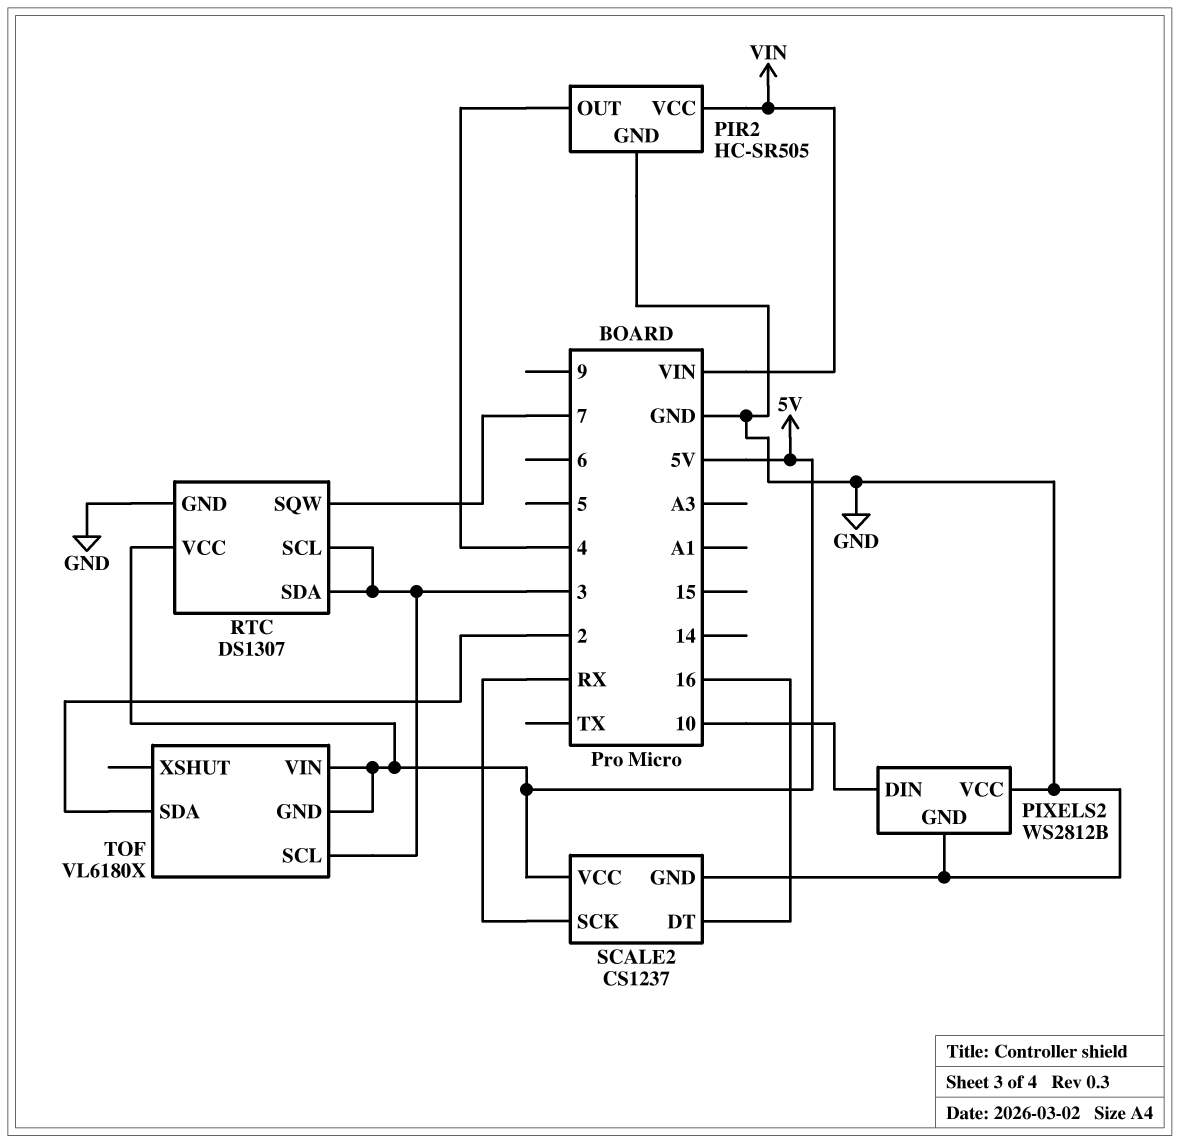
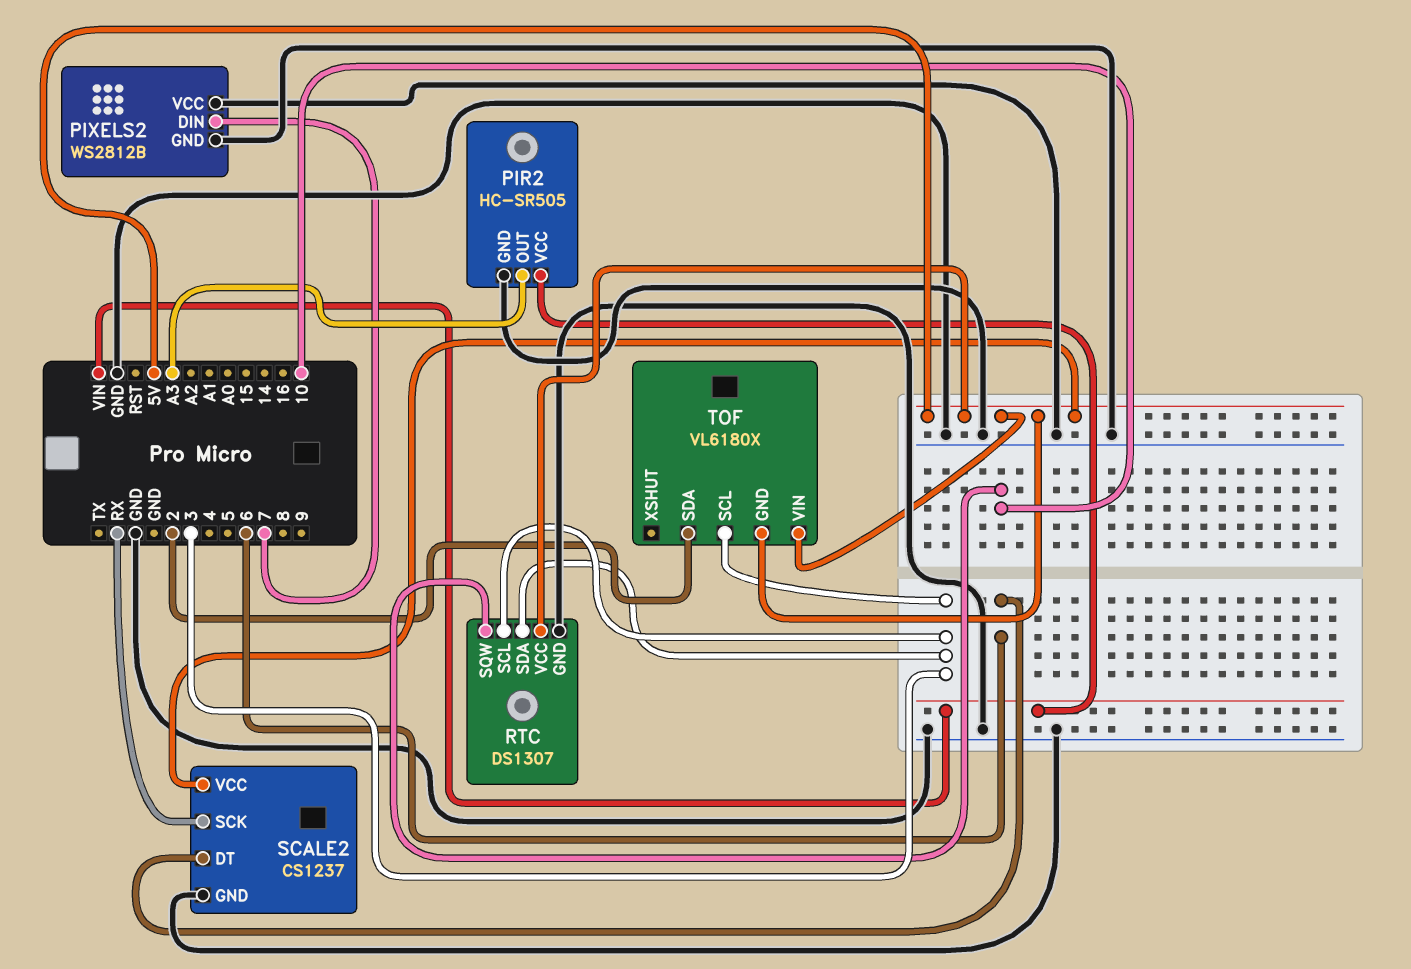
PIR2 pin OUT: 4 -> A3
PIXELS2 pin DIN: 10 -> 7
RTC pin SQW: 7 -> 10
SCALE2 pin DT: 16 -> 6

